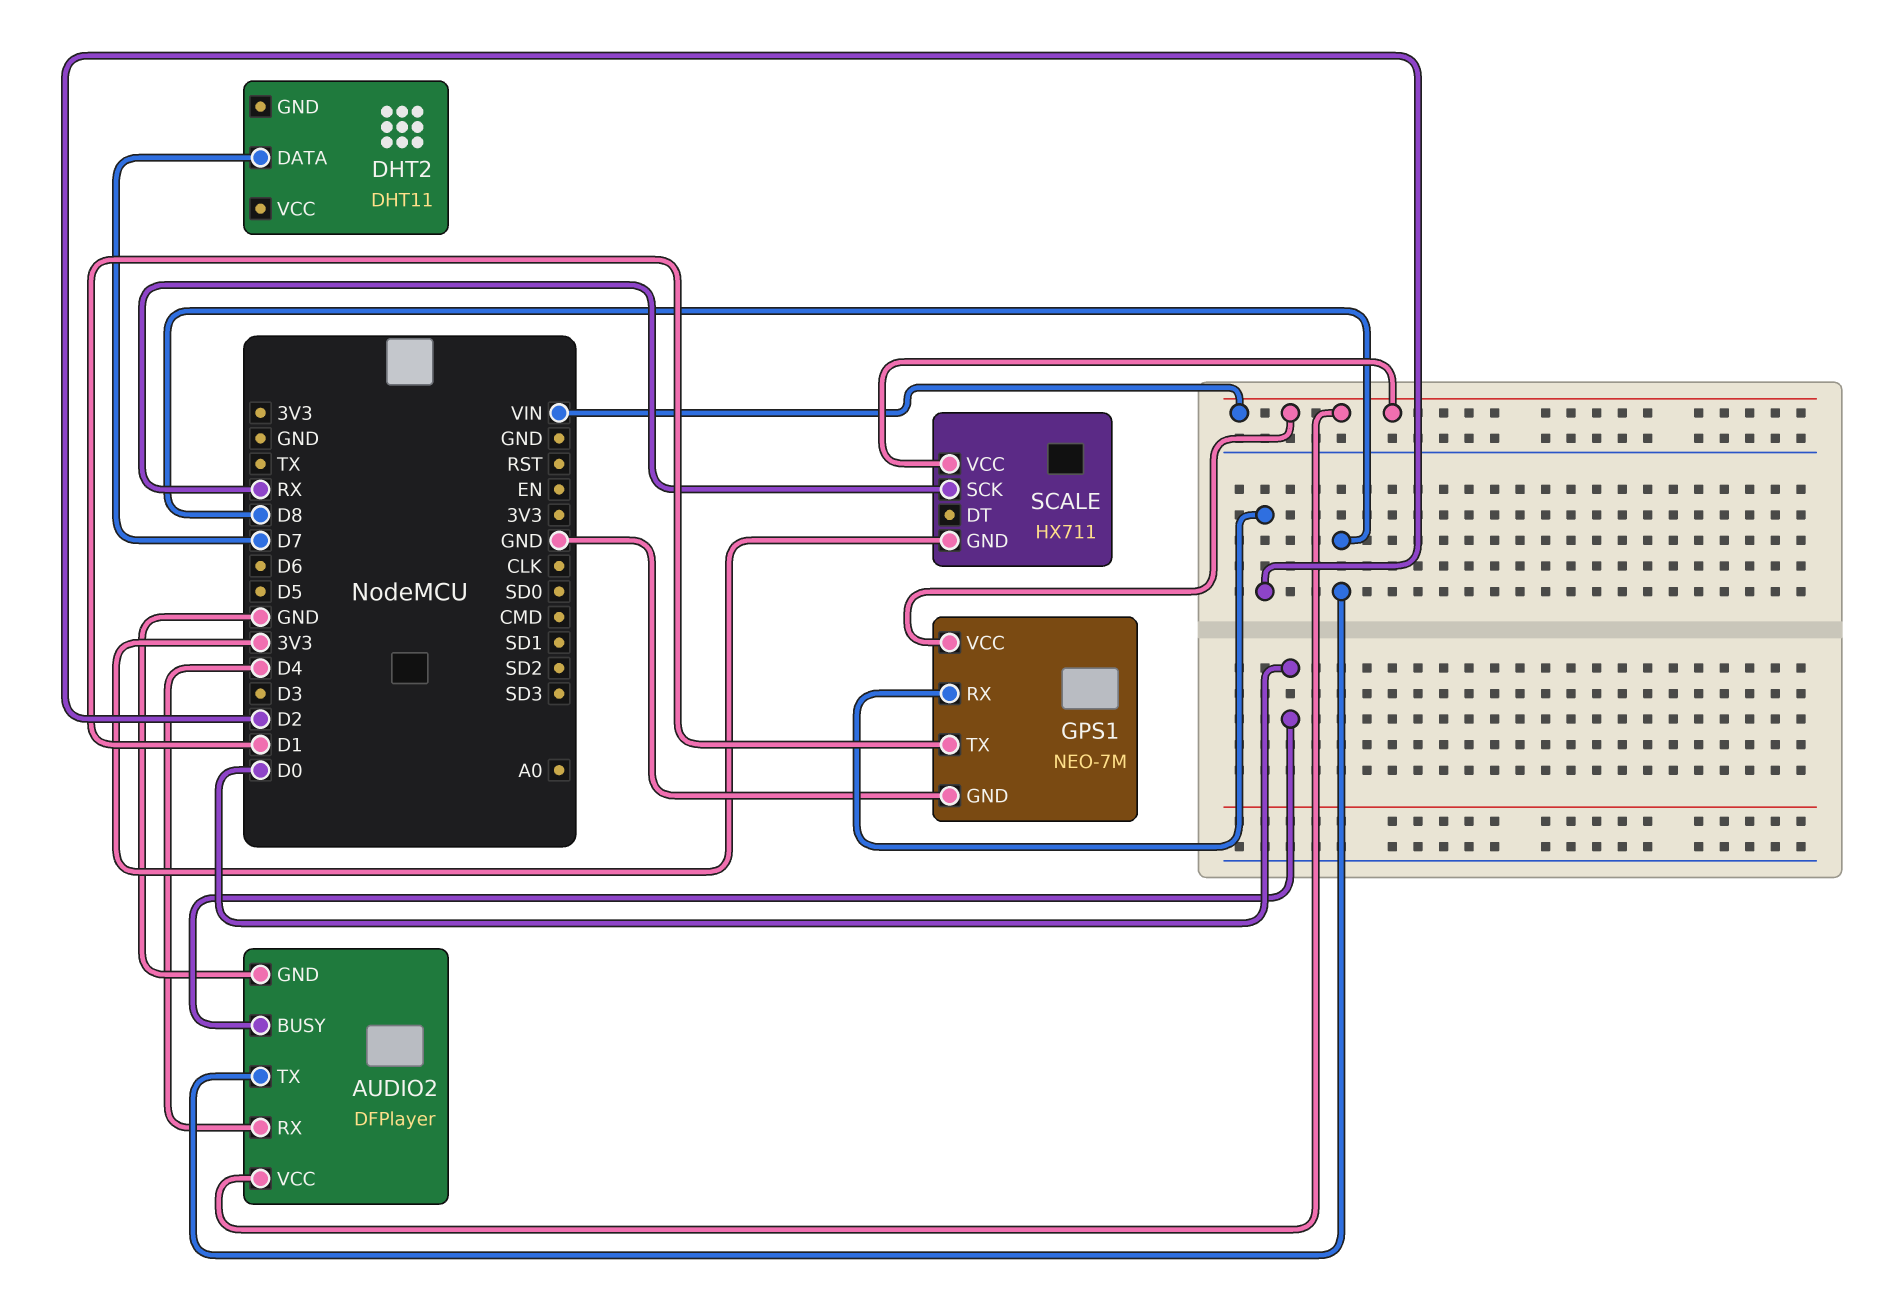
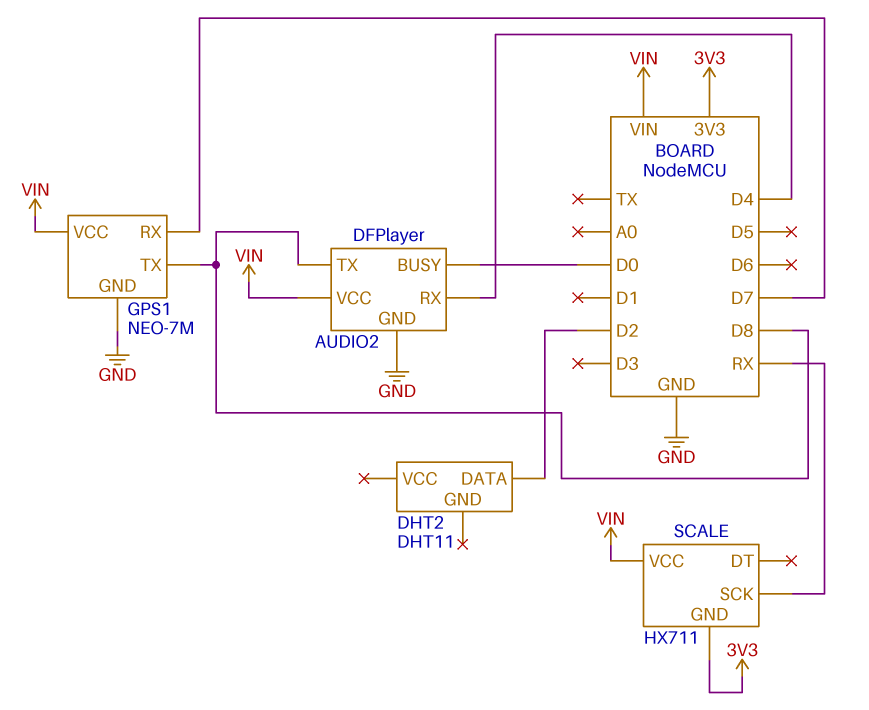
DHT2 pin DATA: D7 -> D2
GPS1 pin RX: D2 -> D7
GPS1 pin TX: D1 -> D8

